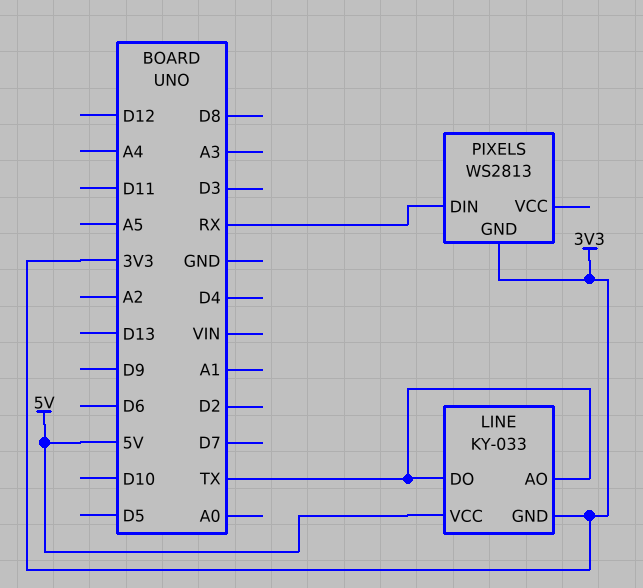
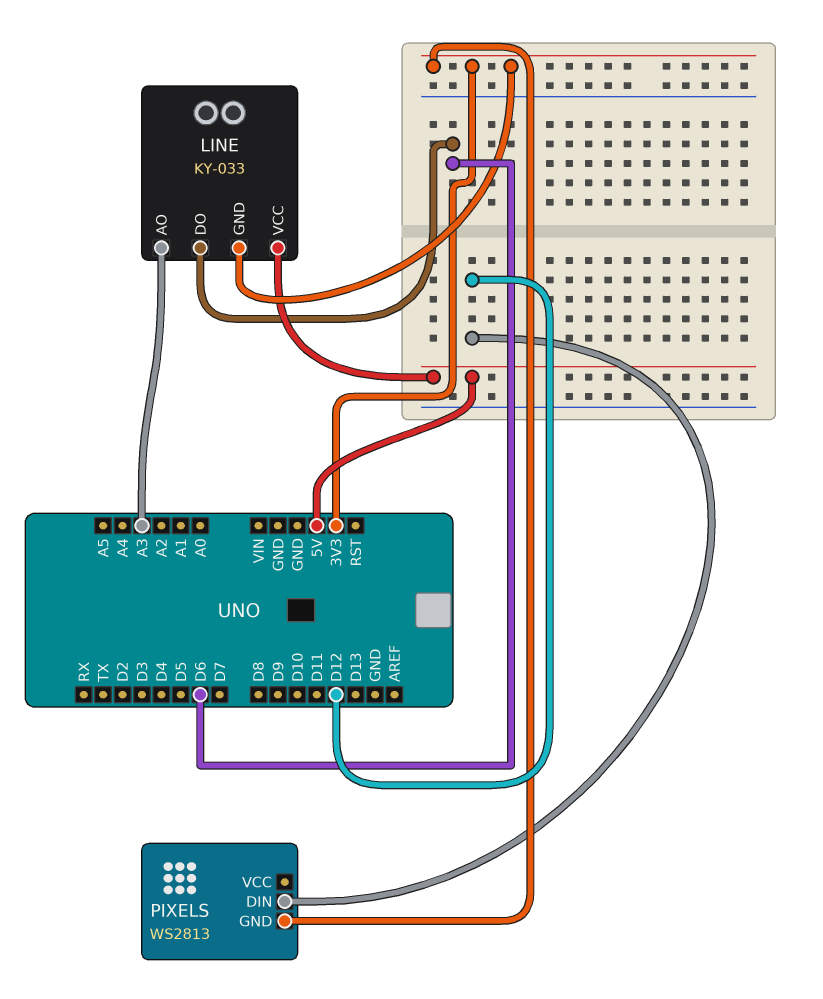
LINE pin AO: TX -> A3
LINE pin DO: TX -> D6
PIXELS pin DIN: RX -> D12

